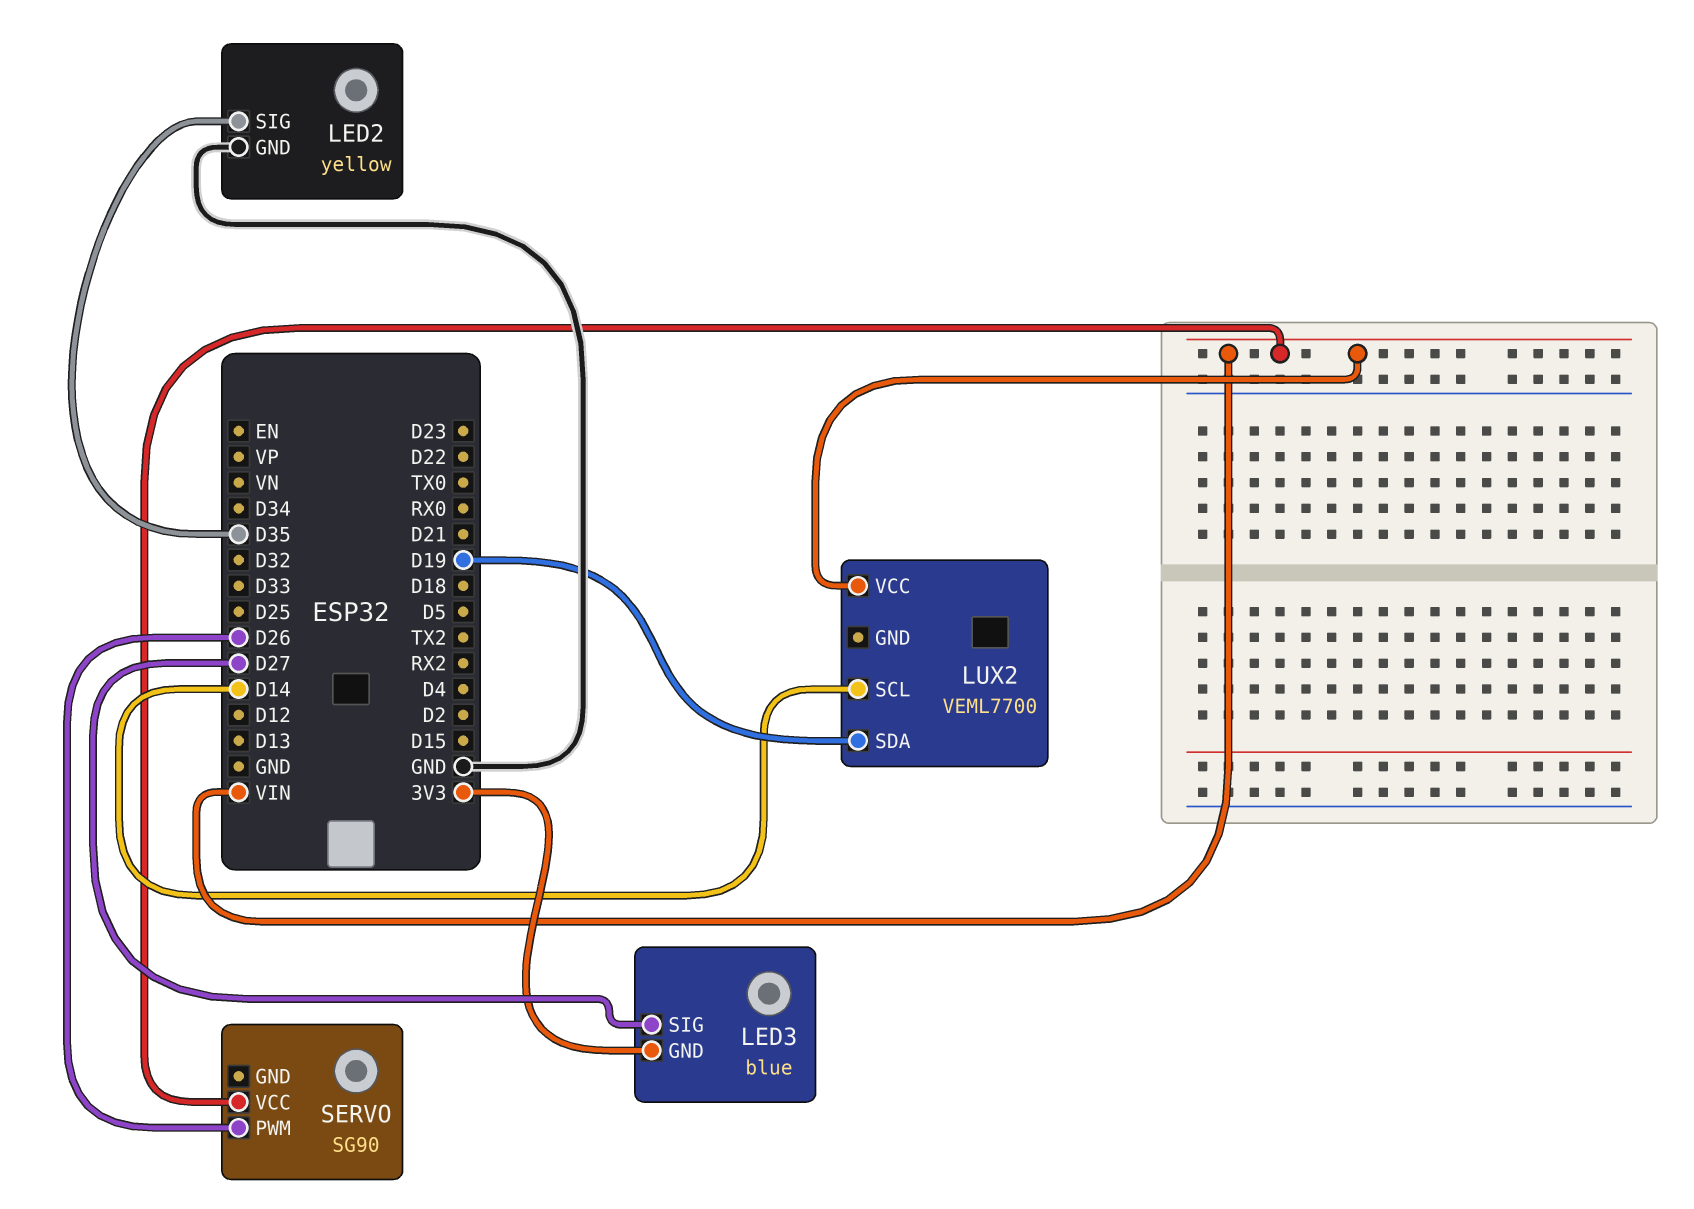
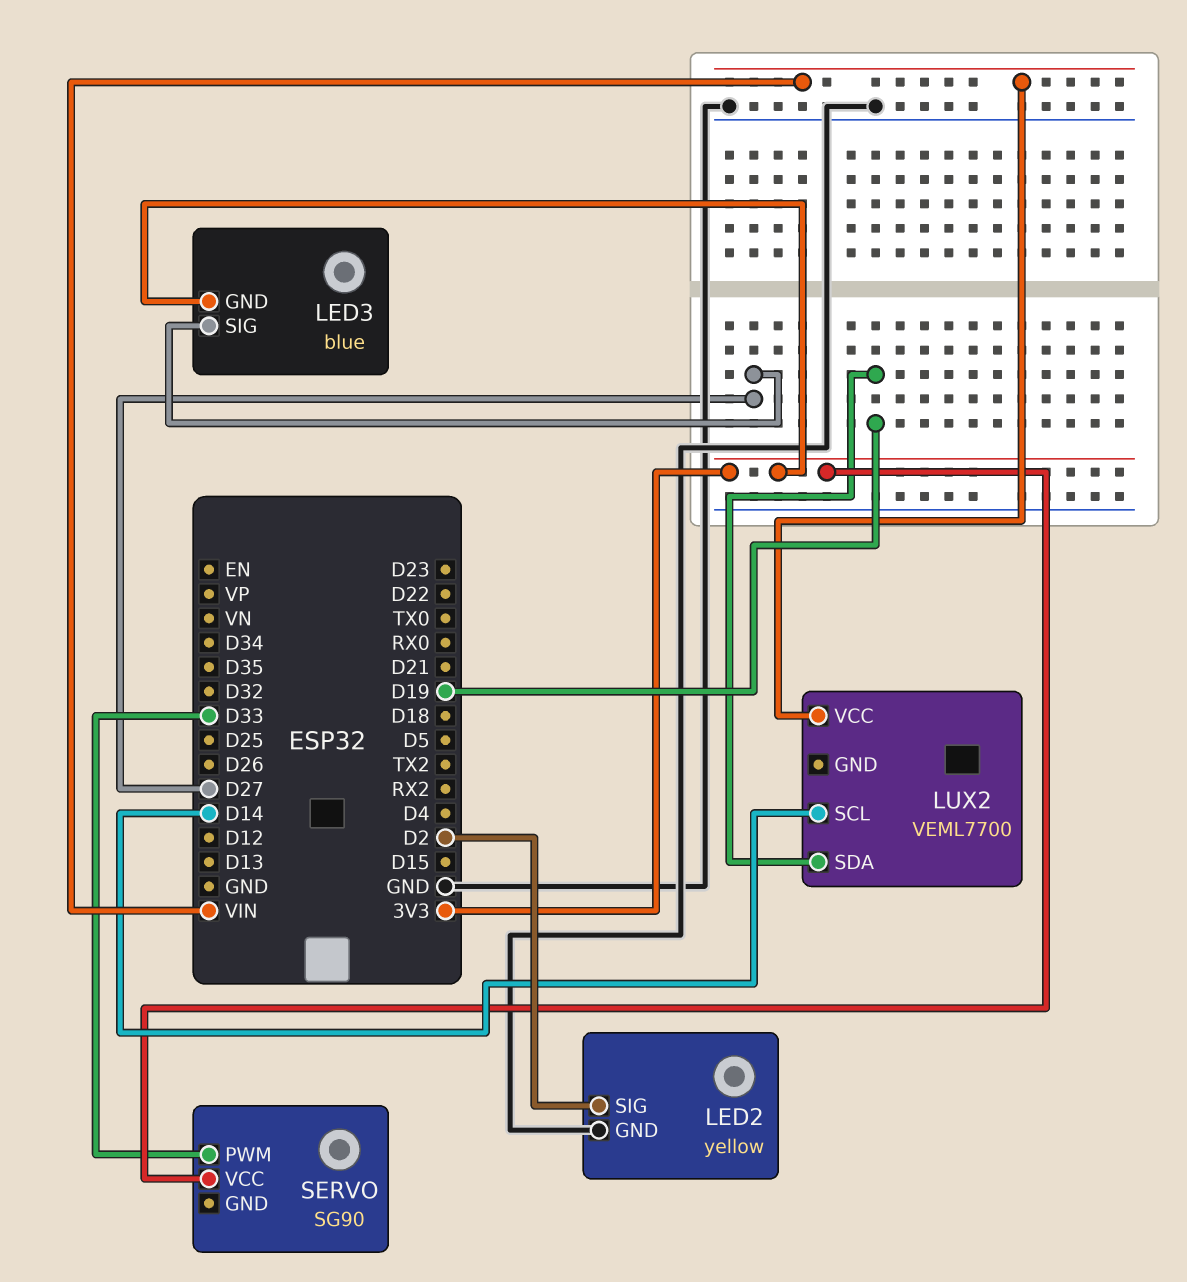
LED2 pin SIG: D35 -> D2
SERVO pin PWM: D26 -> D33
SERVO pin VCC: VIN -> 3V3

